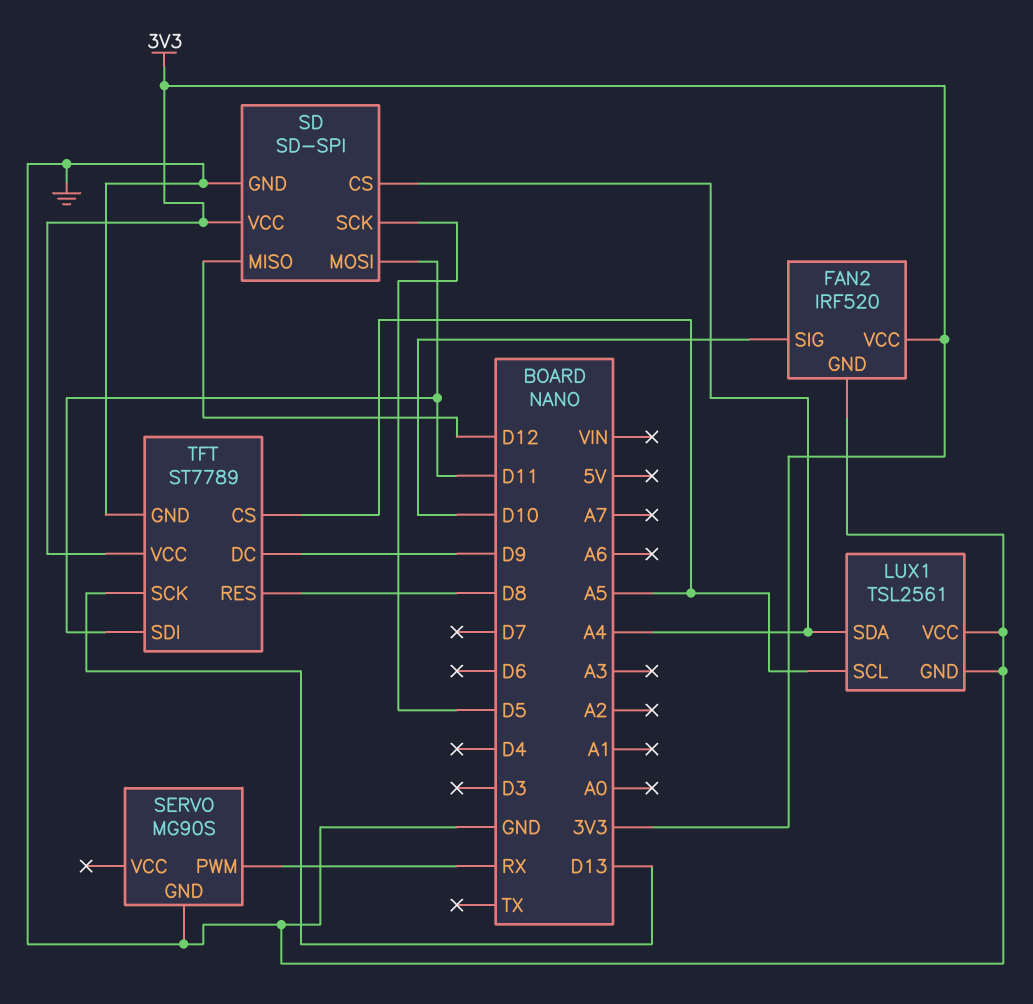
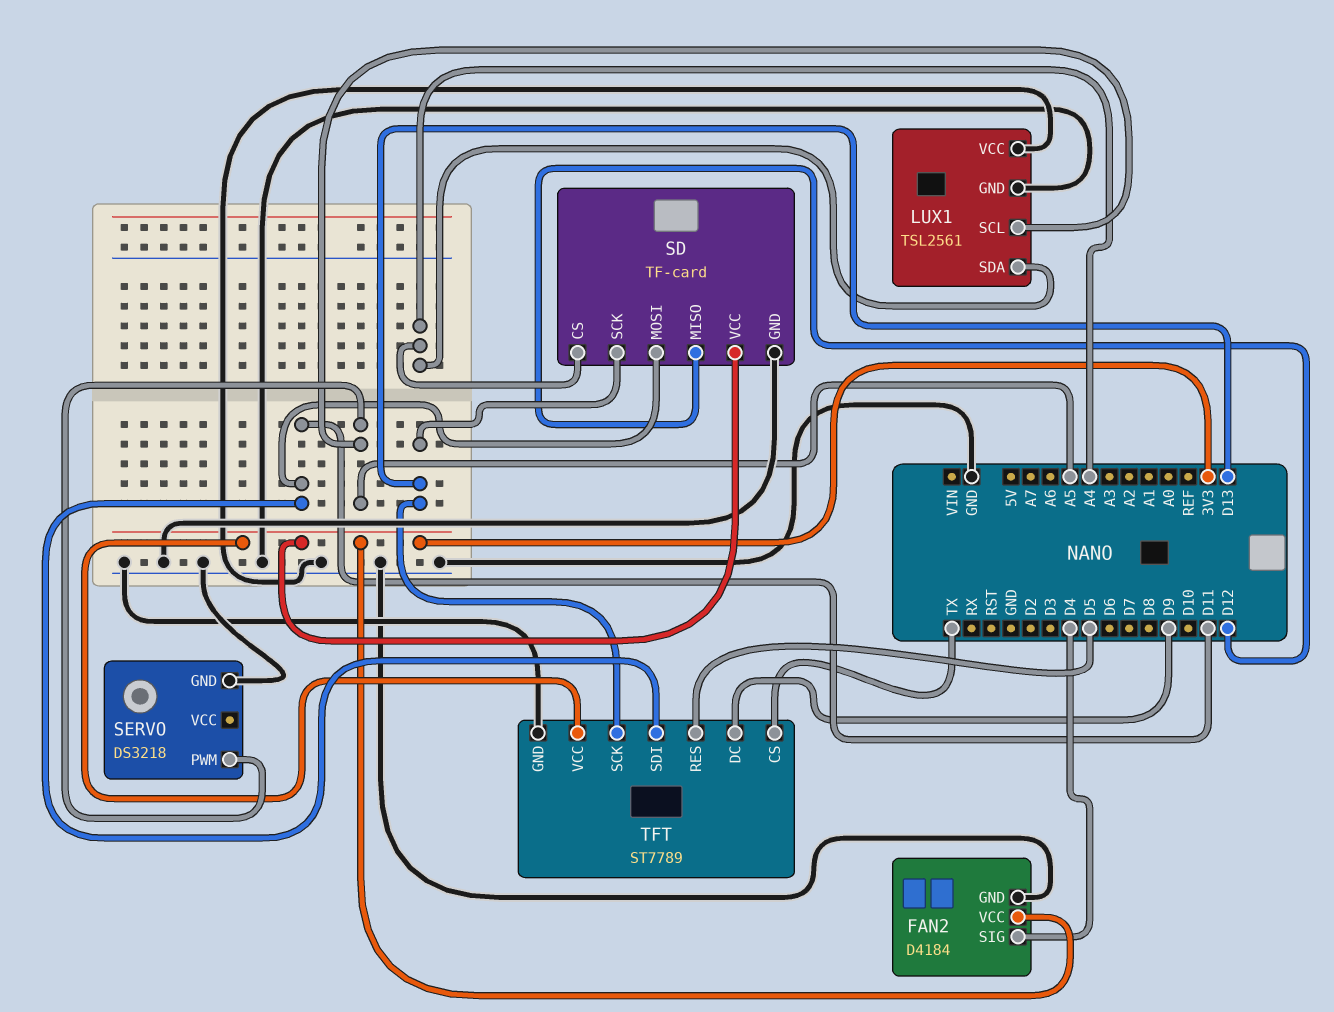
FAN2: IRF520 -> D4184
FAN2 pin SIG: D10 -> D4
SD: SD-SPI -> TF-card
SD pin SCK: D5 -> D13
SERVO: MG90S -> DS3218
SERVO pin PWM: RX -> A5
TFT pin CS: A5 -> TX
TFT pin RES: D8 -> D5

